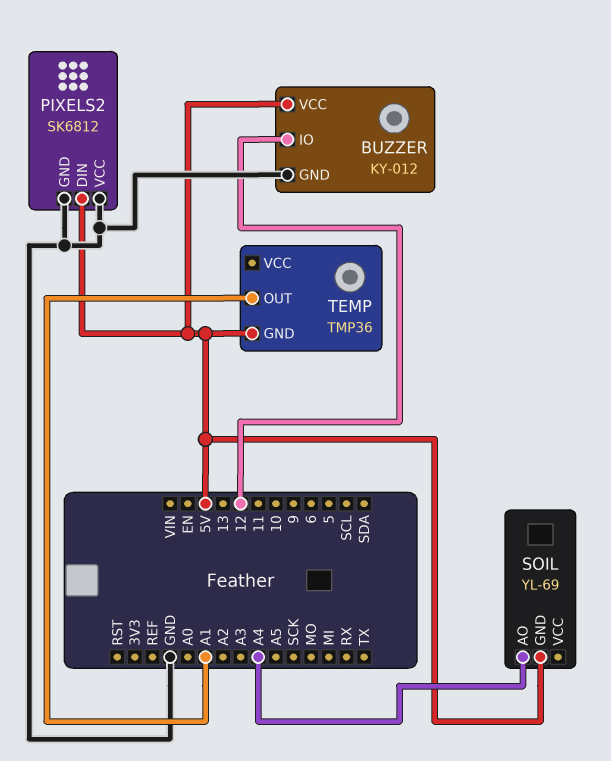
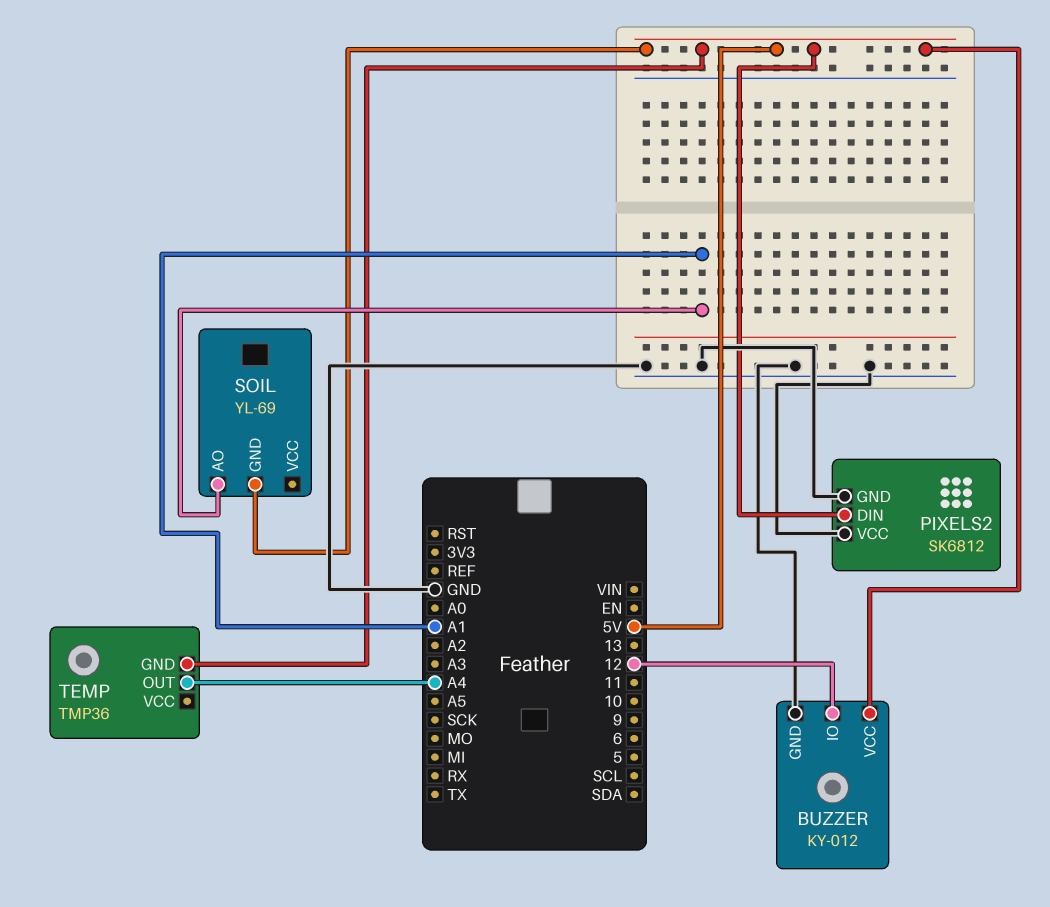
SOIL pin AO: A4 -> A1
TEMP pin OUT: A1 -> A4

